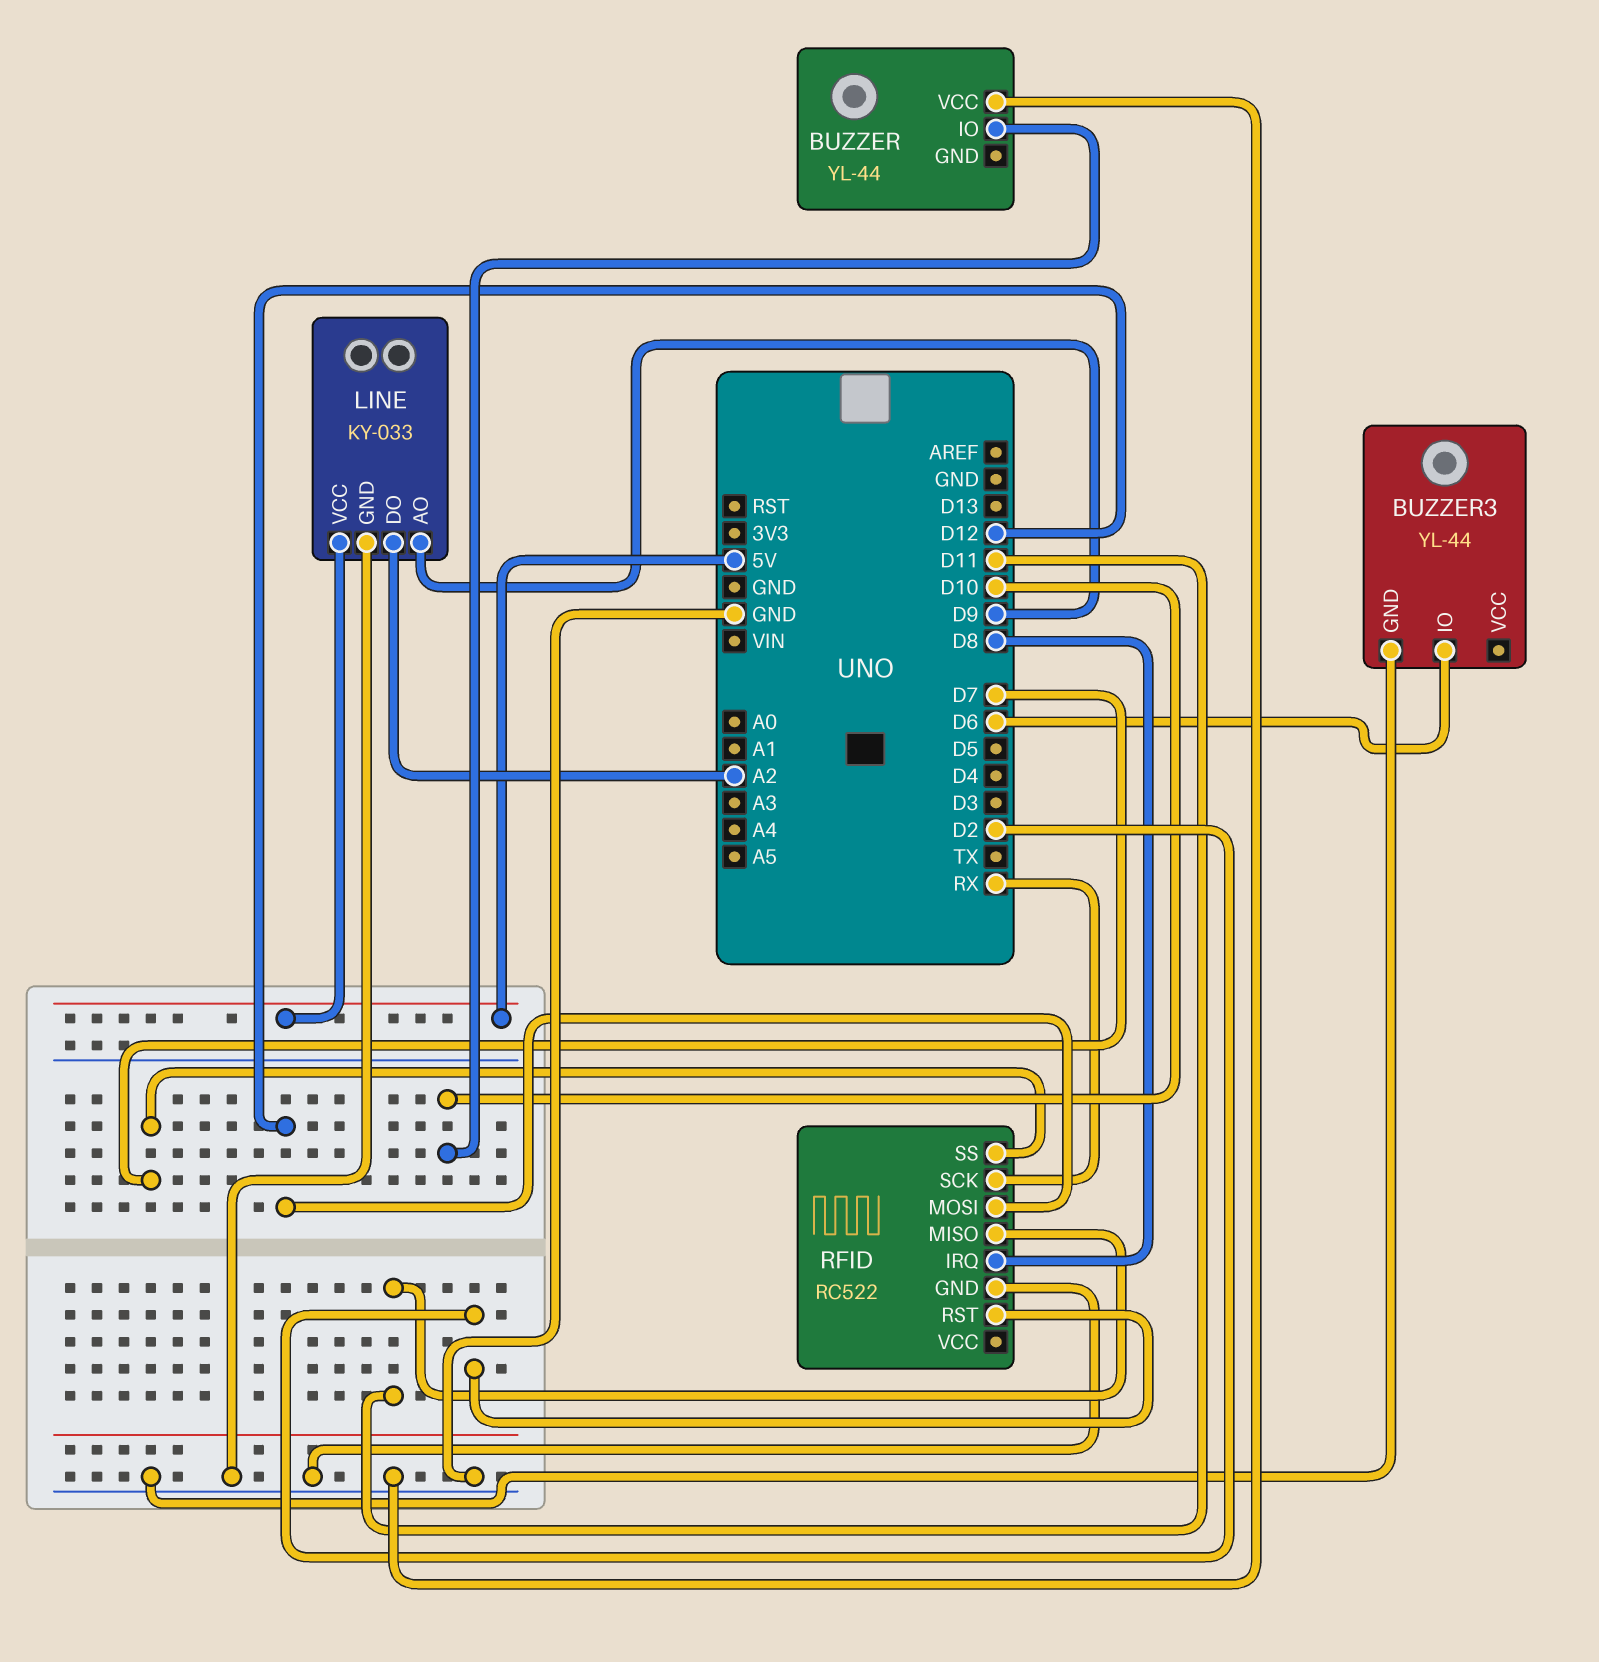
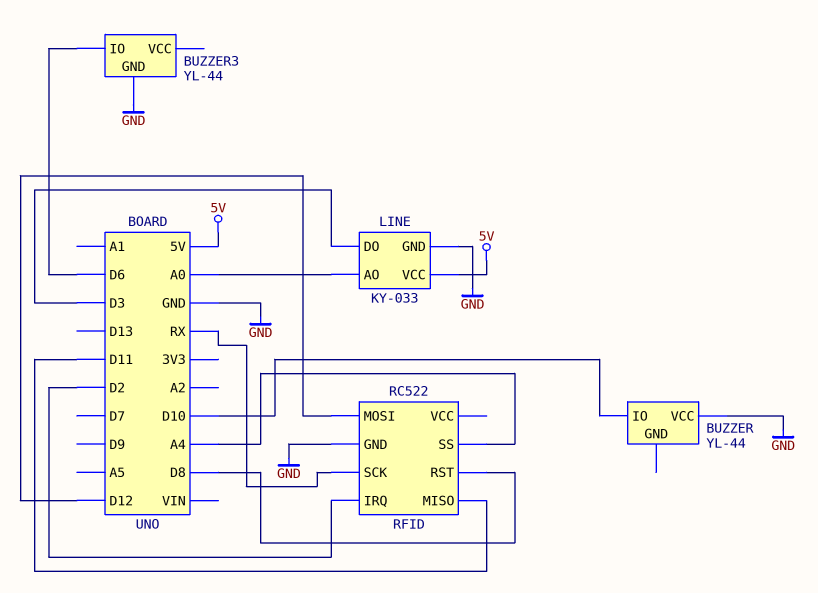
LINE pin AO: D9 -> A0
LINE pin DO: A2 -> D3
RFID pin IRQ: D8 -> D2
RFID pin RST: D2 -> D8
RFID pin SS: D7 -> A4

